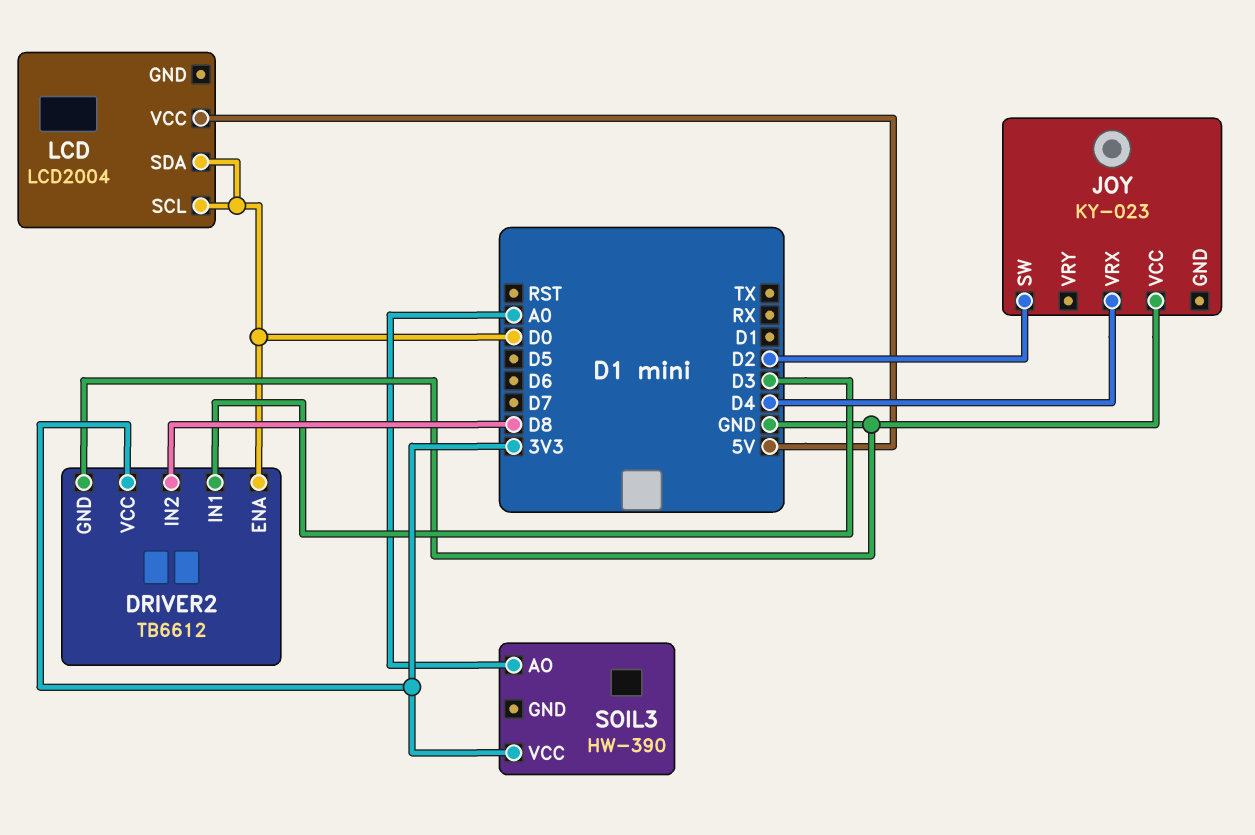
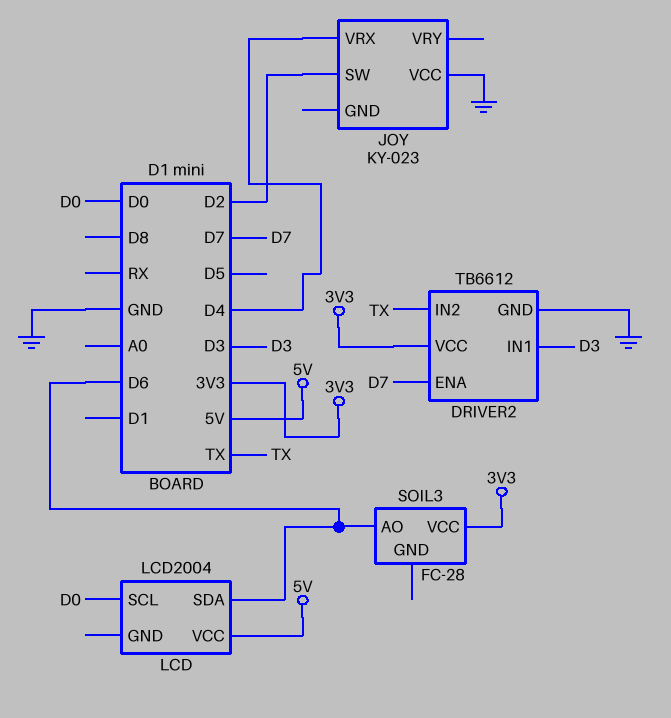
DRIVER2 pin ENA: D0 -> D7
DRIVER2 pin IN2: D8 -> TX
LCD pin SDA: D0 -> D6
SOIL3: HW-390 -> FC-28
SOIL3 pin AO: A0 -> D6

